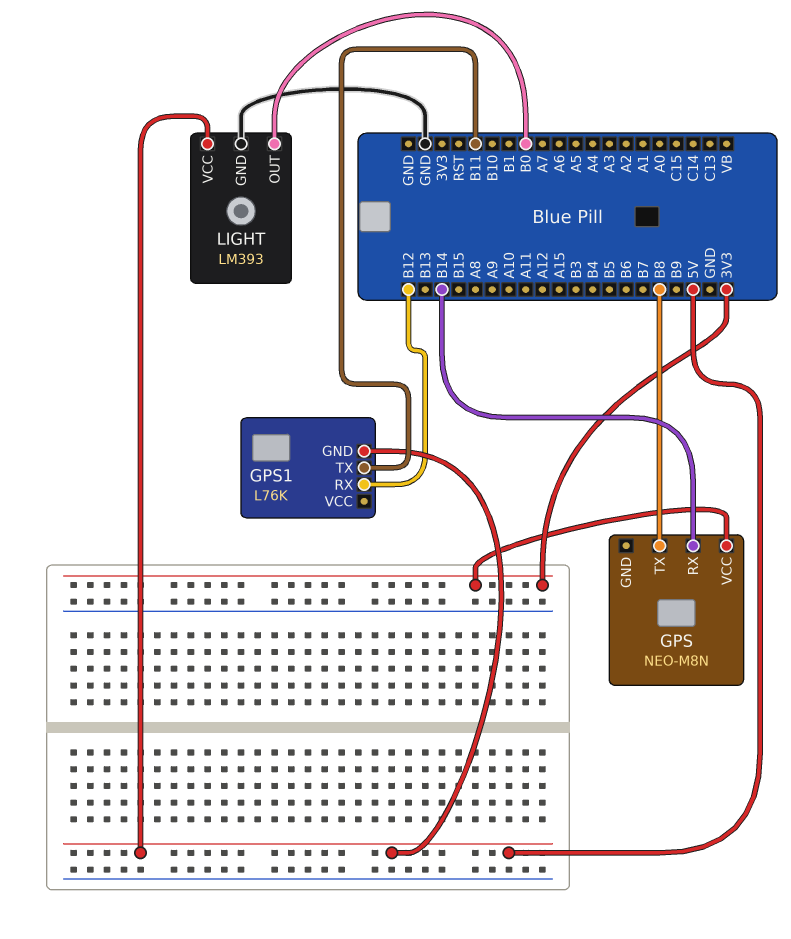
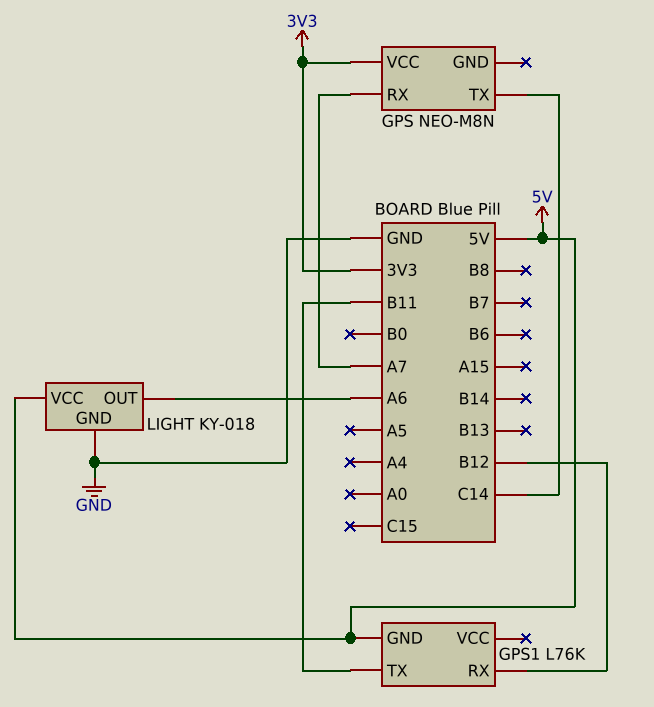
GPS pin RX: B14 -> A7
GPS pin TX: B8 -> C14
LIGHT: LM393 -> KY-018
LIGHT pin OUT: B0 -> A6

